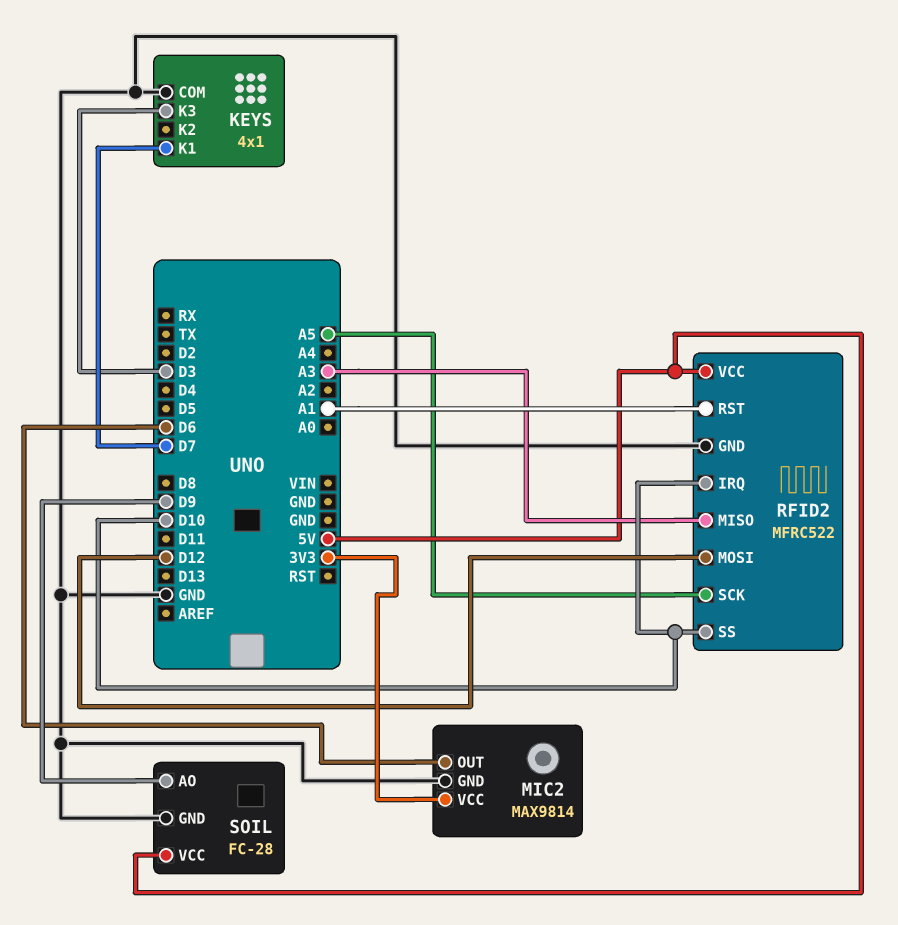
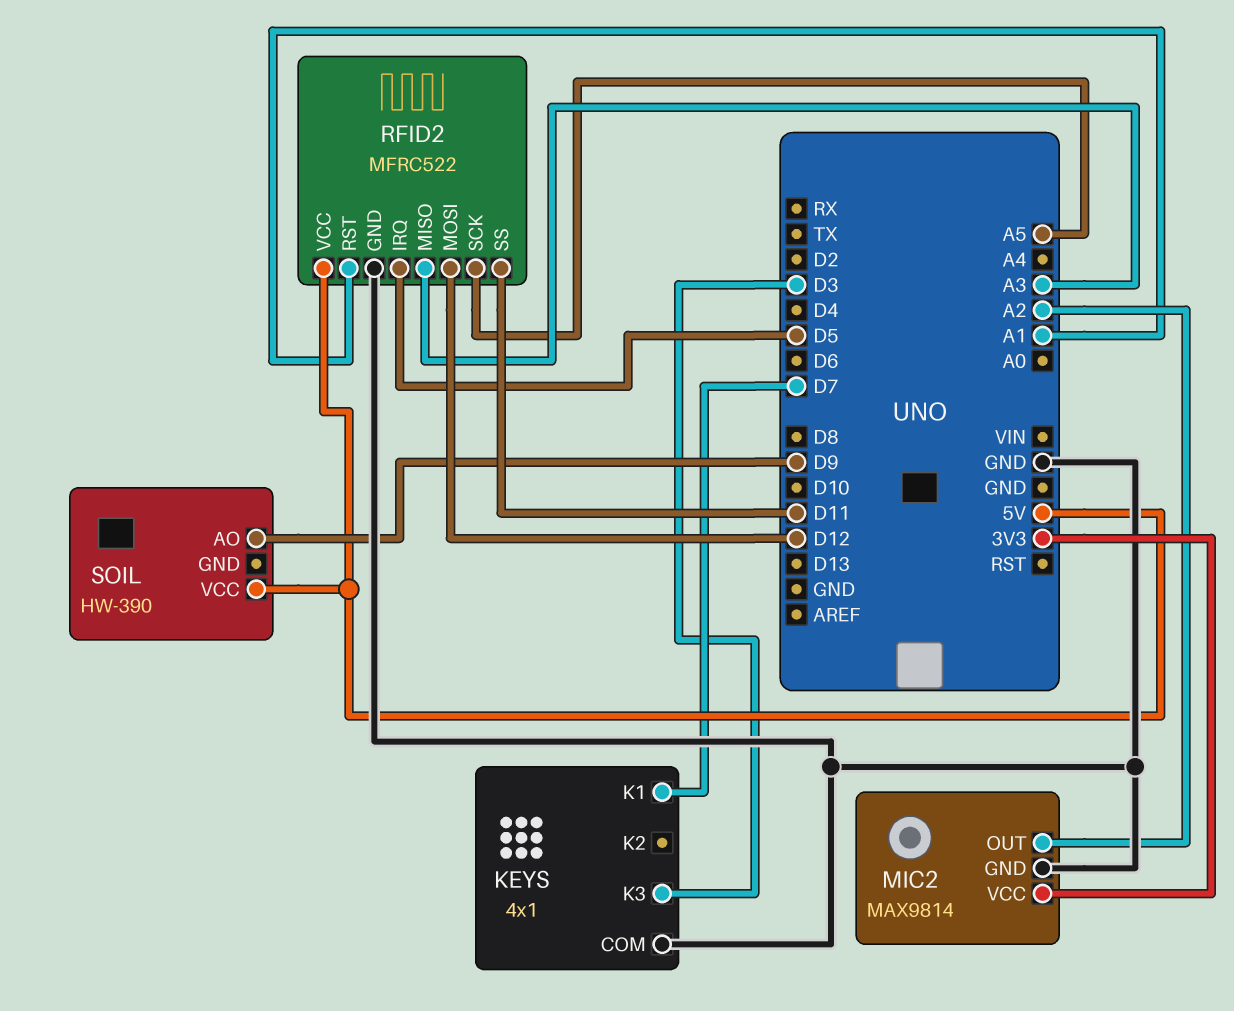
MIC2 pin OUT: D6 -> A2
RFID2 pin IRQ: D10 -> D5
RFID2 pin SS: D10 -> D11
SOIL: FC-28 -> HW-390
SOIL pin GND: GND -> none

